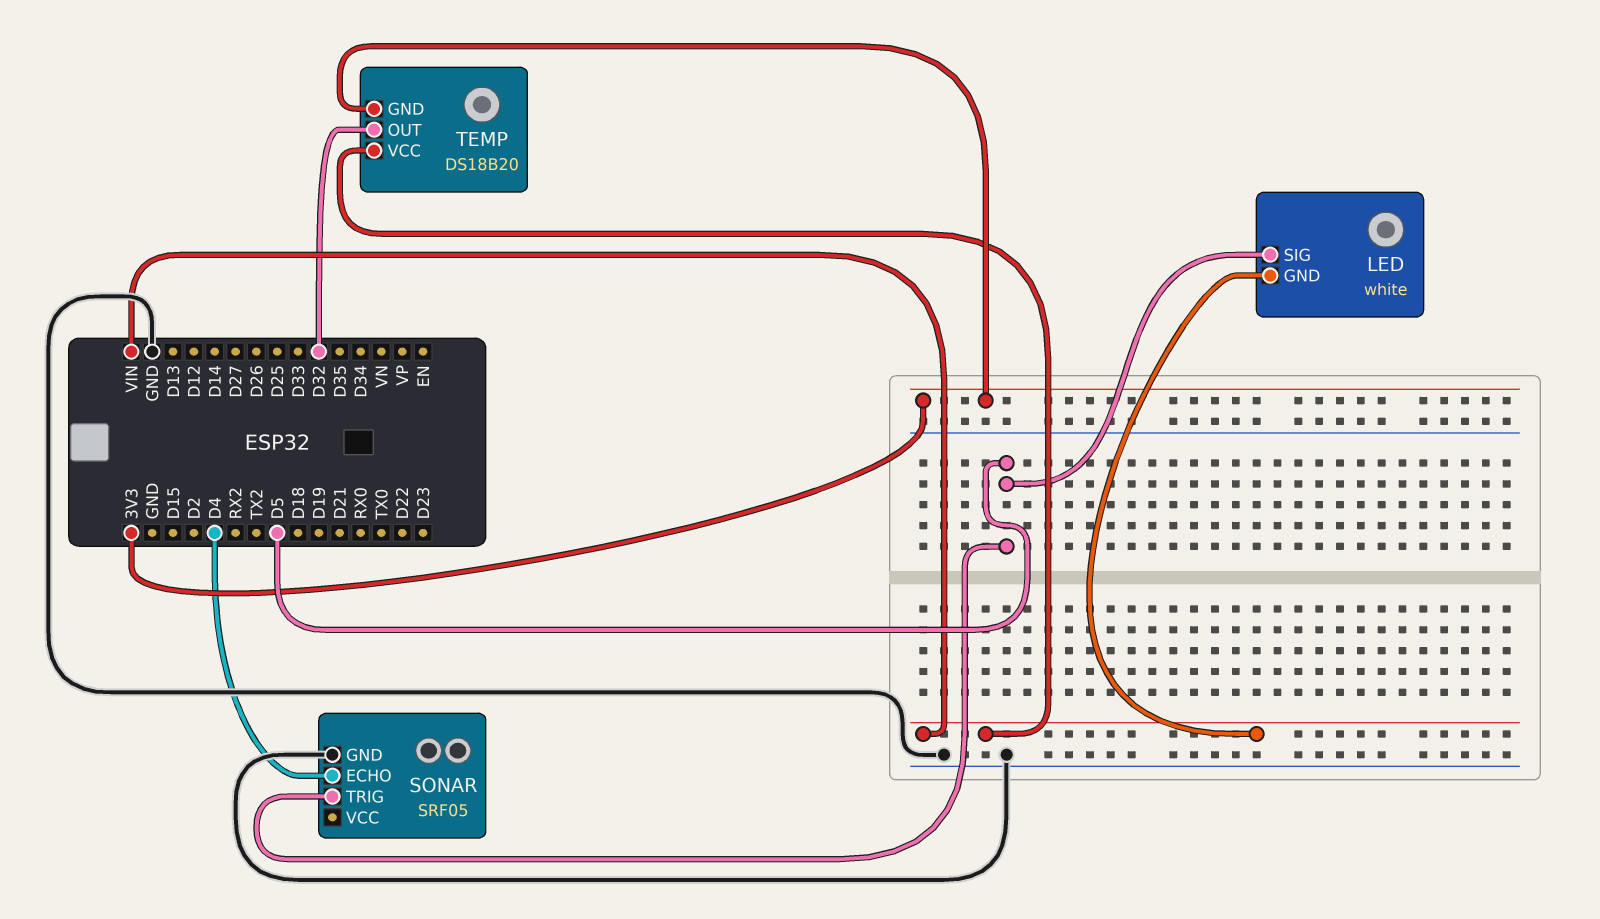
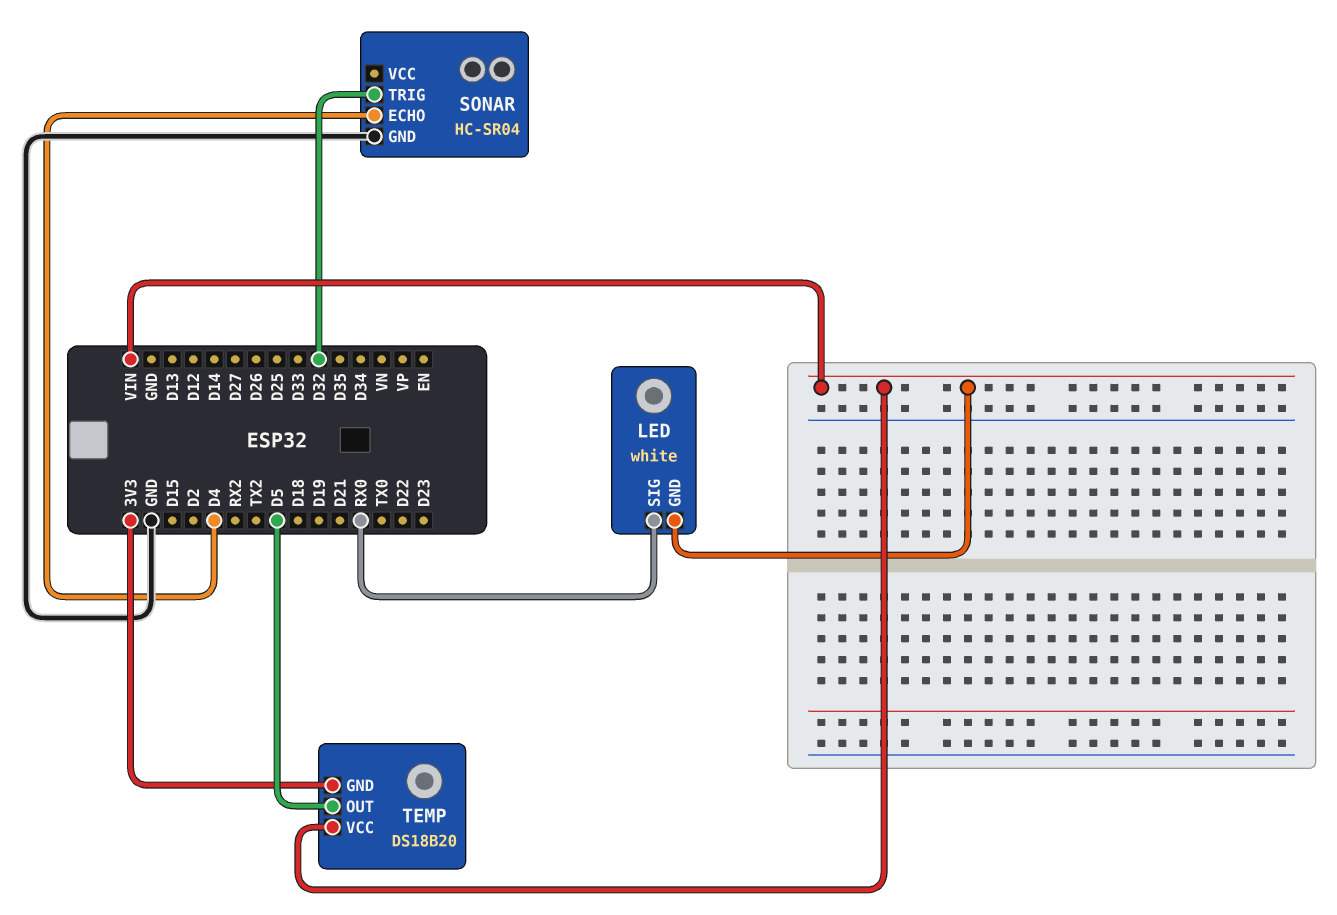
LED pin SIG: D5 -> RX0
SONAR: SRF05 -> HC-SR04
SONAR pin TRIG: D5 -> D32
TEMP pin OUT: D32 -> D5

